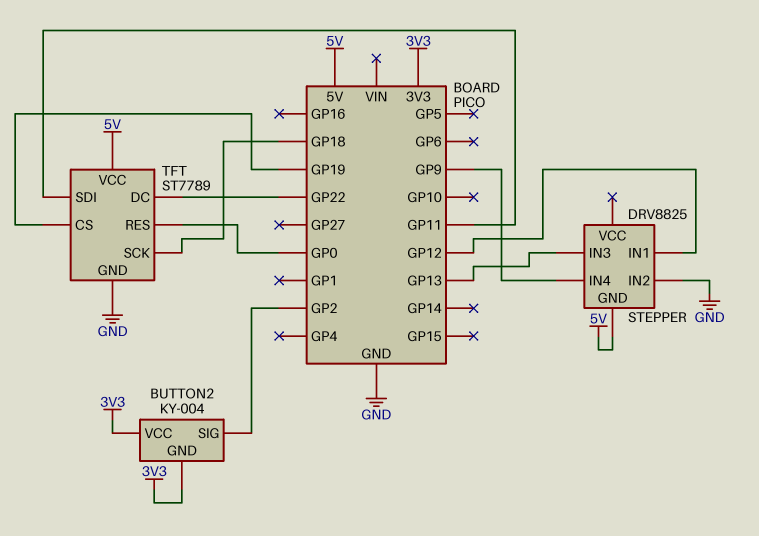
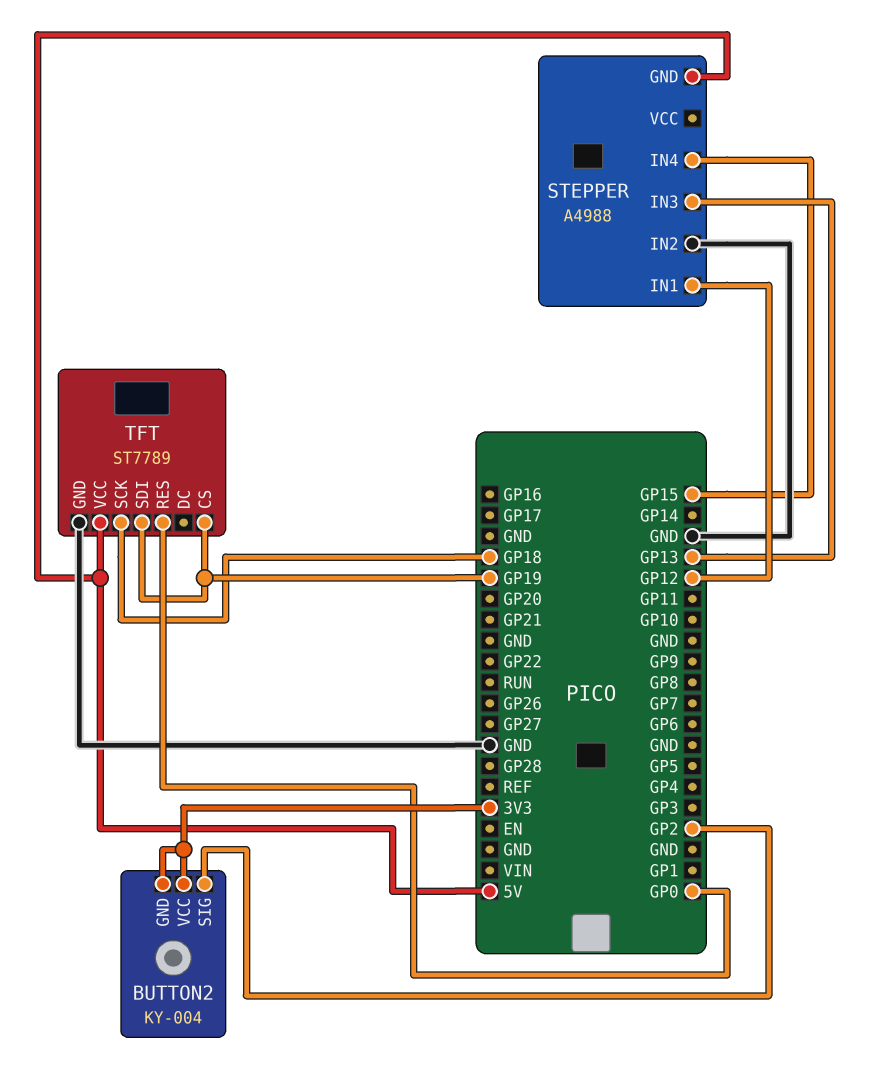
STEPPER: DRV8825 -> A4988
STEPPER pin IN4: GP9 -> GP15
TFT pin DC: GP22 -> none
TFT pin SDI: GP11 -> GP19

